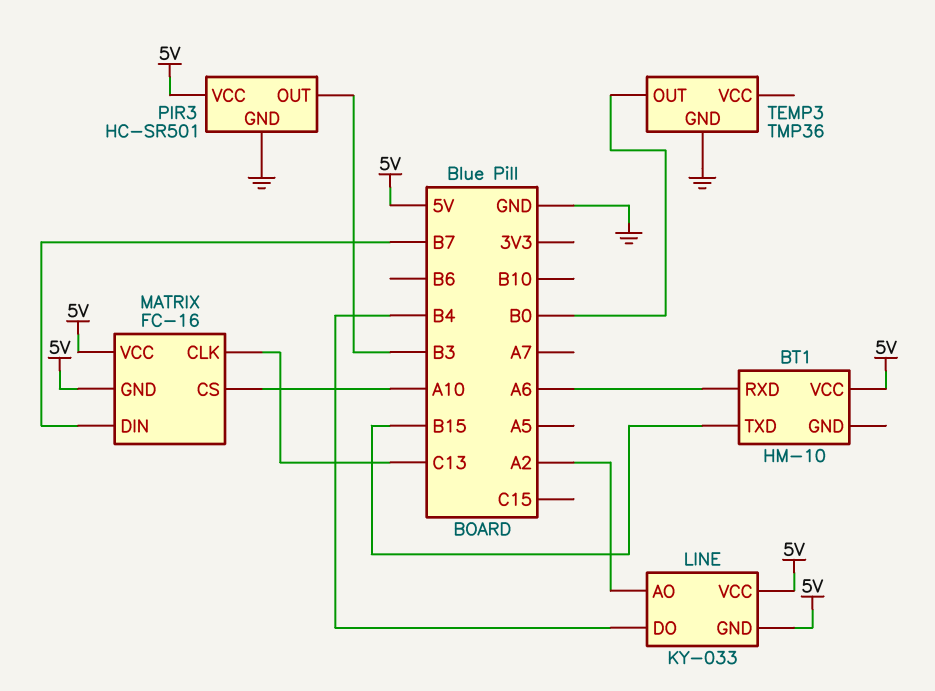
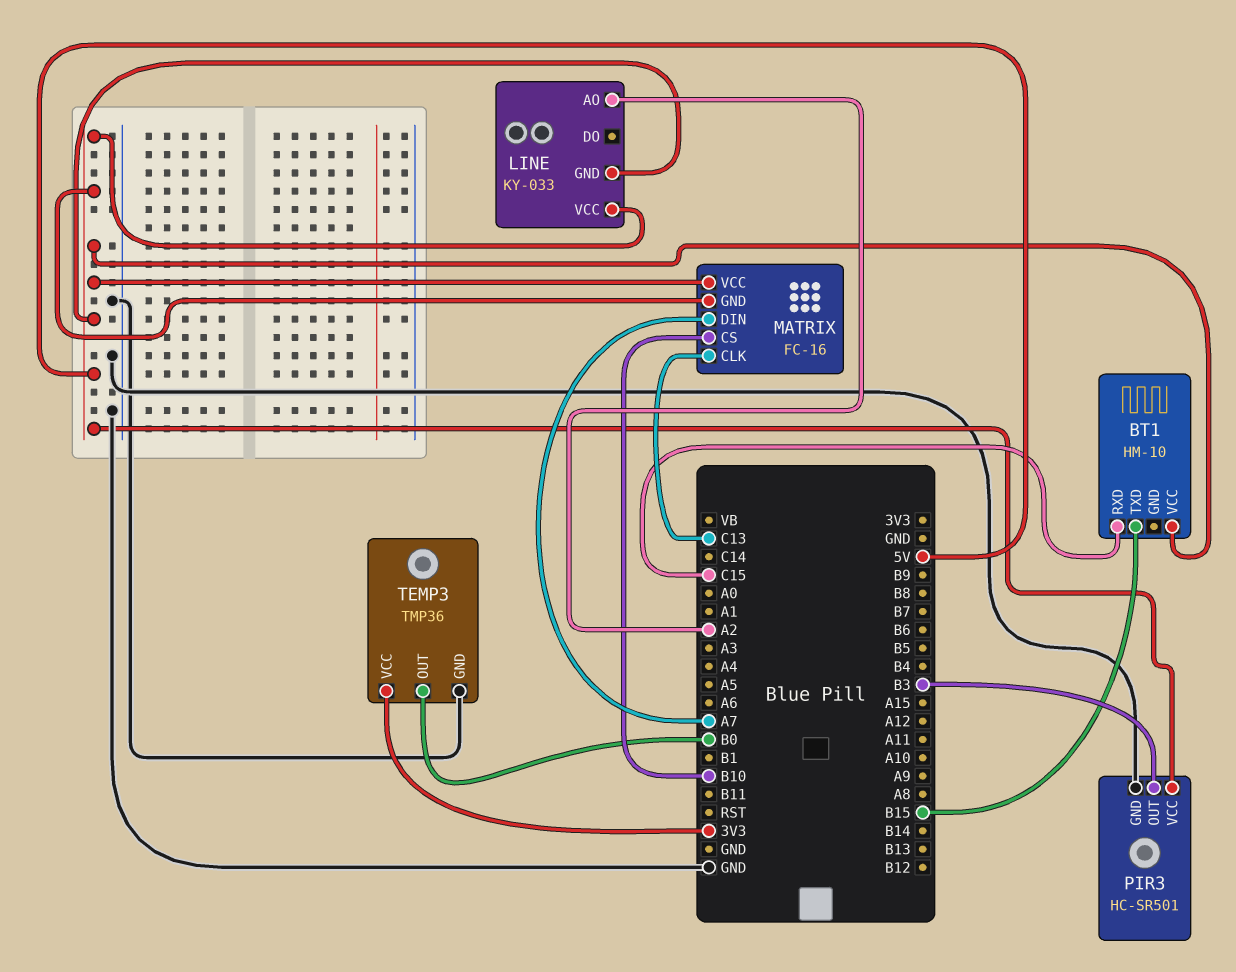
BT1 pin RXD: A6 -> C15
LINE pin DO: B4 -> none
MATRIX pin CS: A10 -> B10
MATRIX pin DIN: B7 -> A7
TEMP3 pin VCC: none -> 3V3

